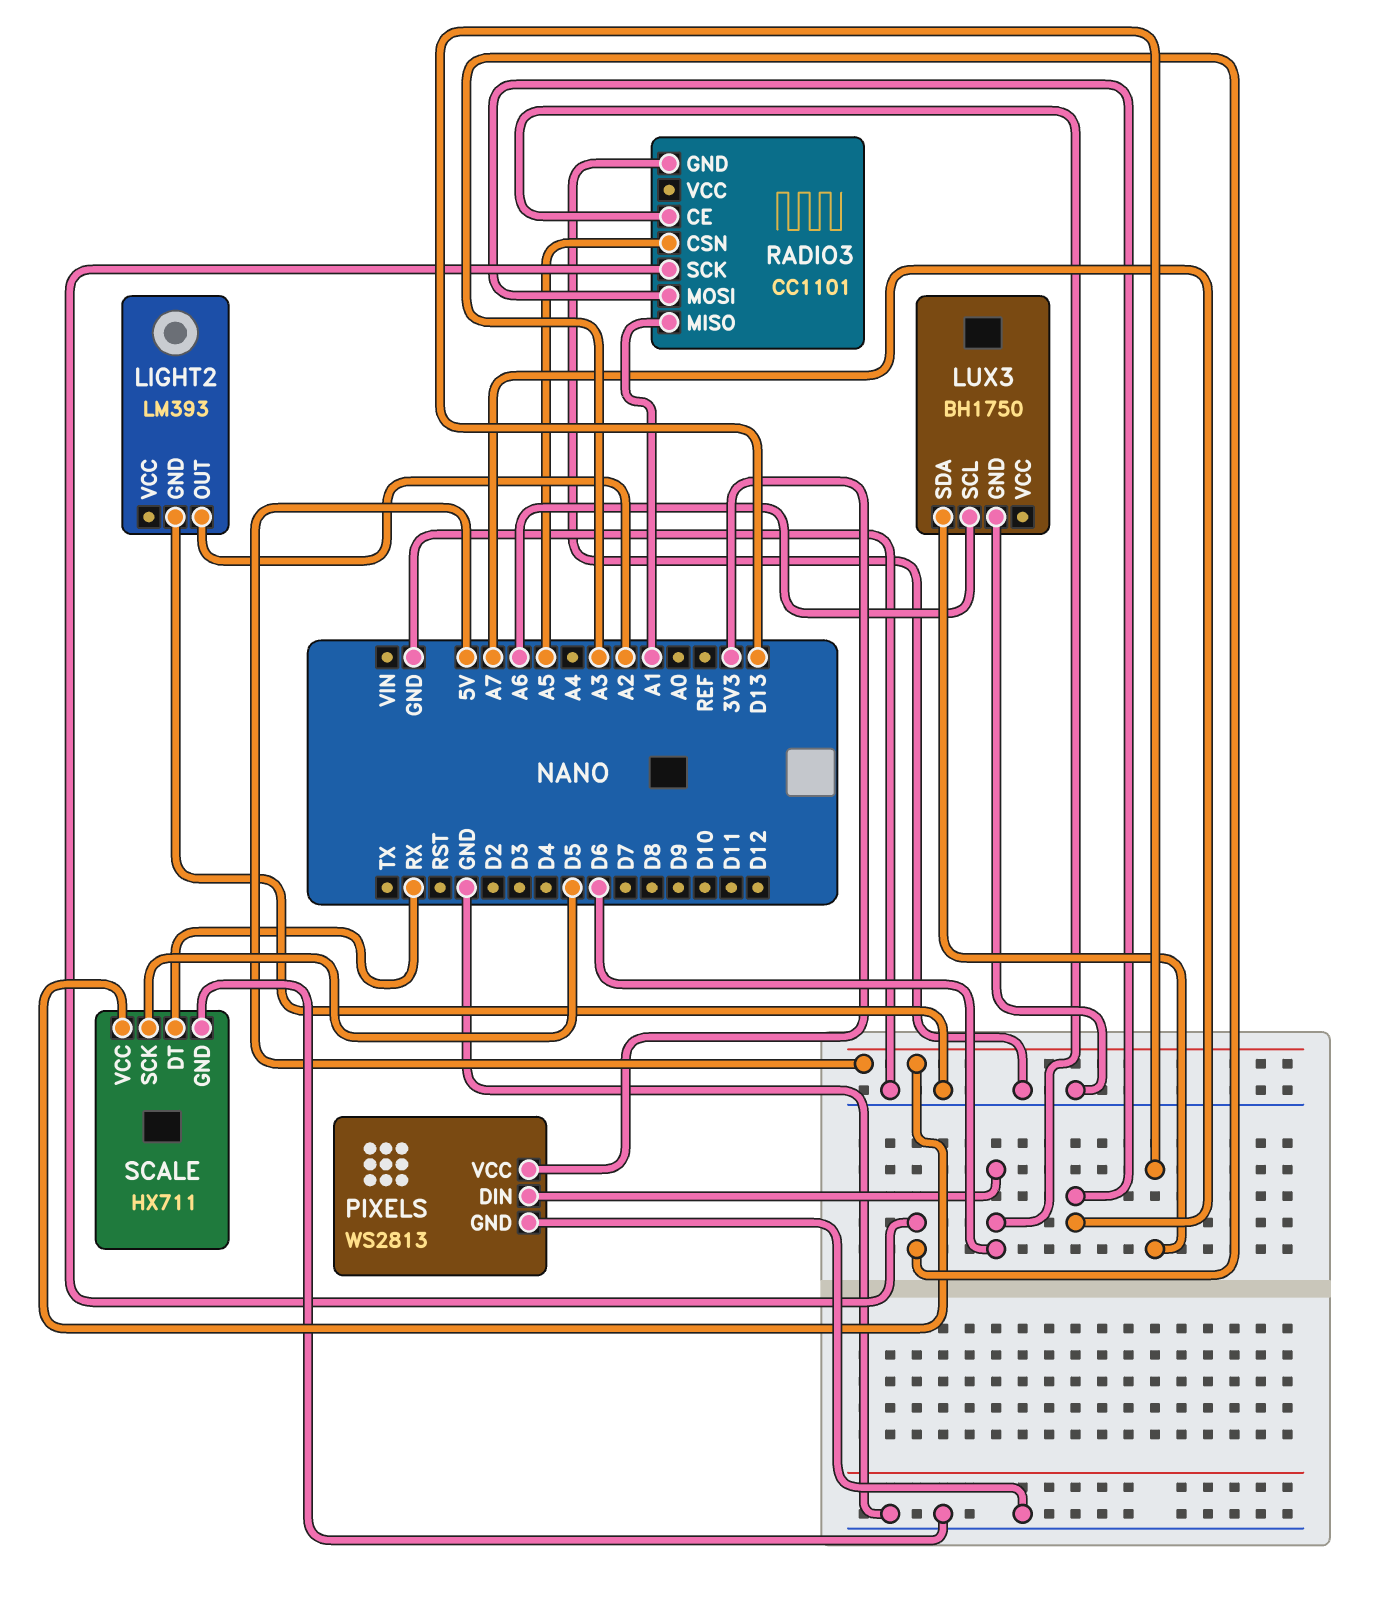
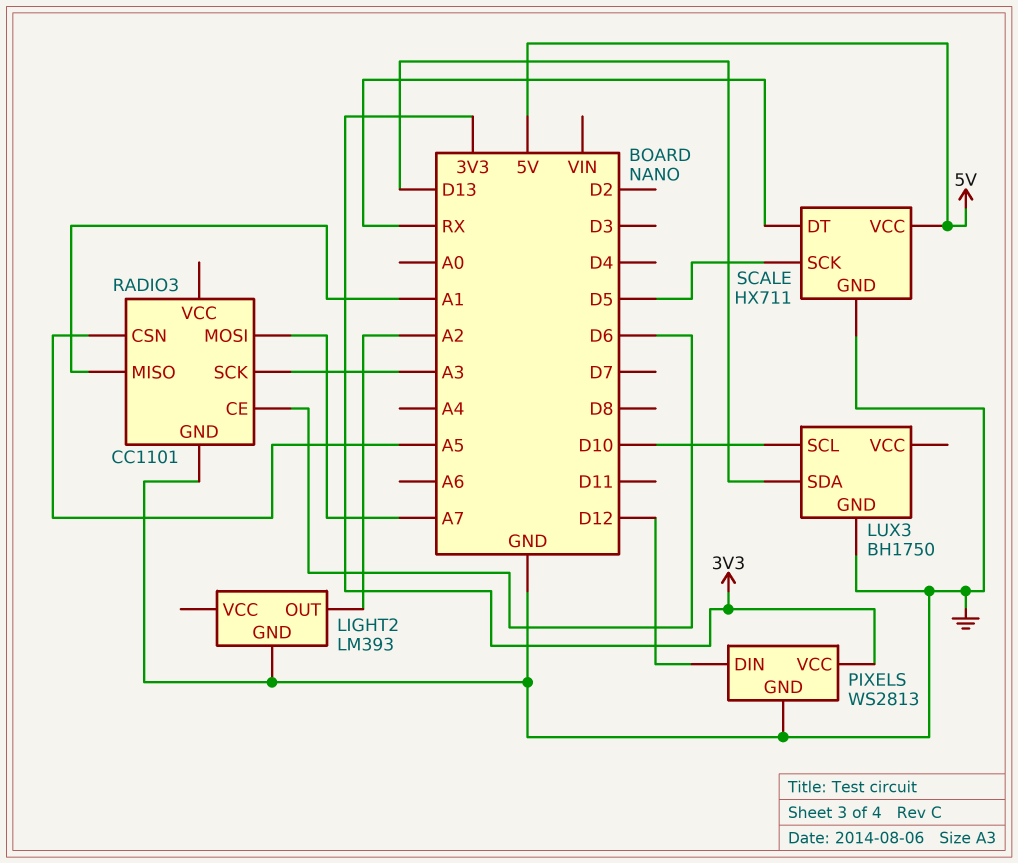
LUX3 pin SCL: A6 -> D10
PIXELS pin DIN: D6 -> D12

